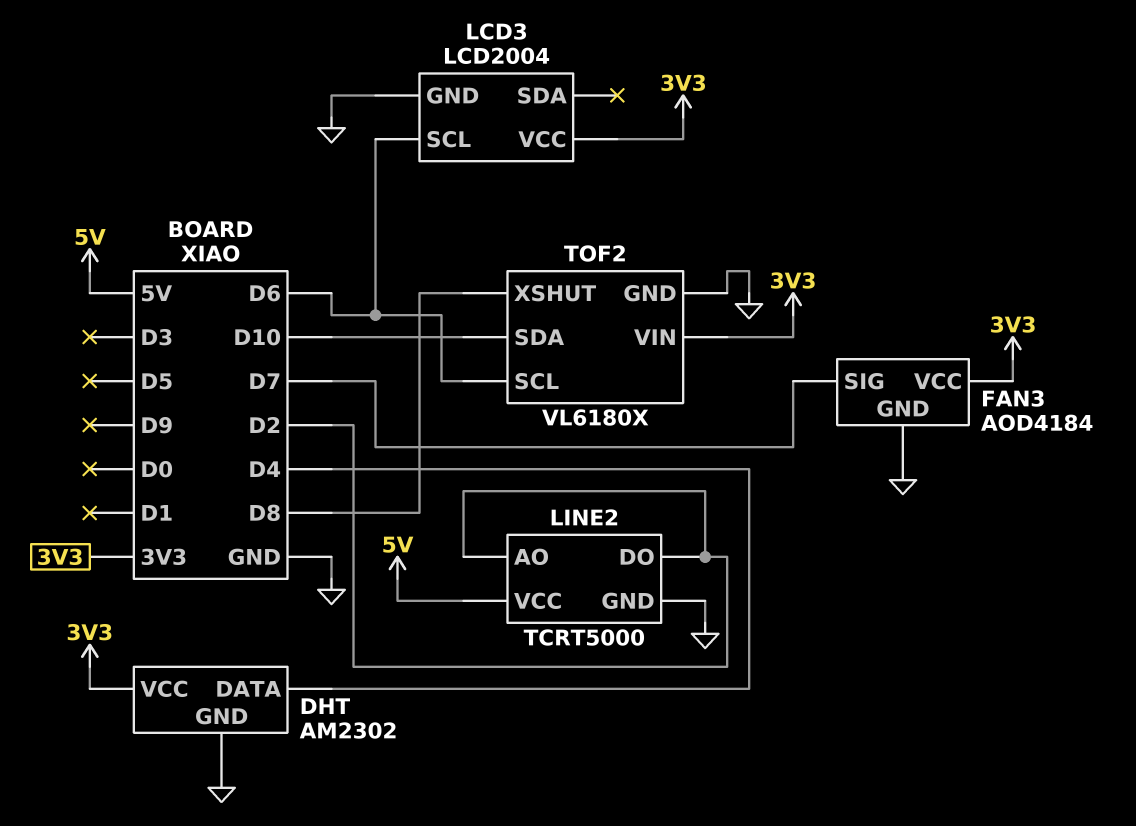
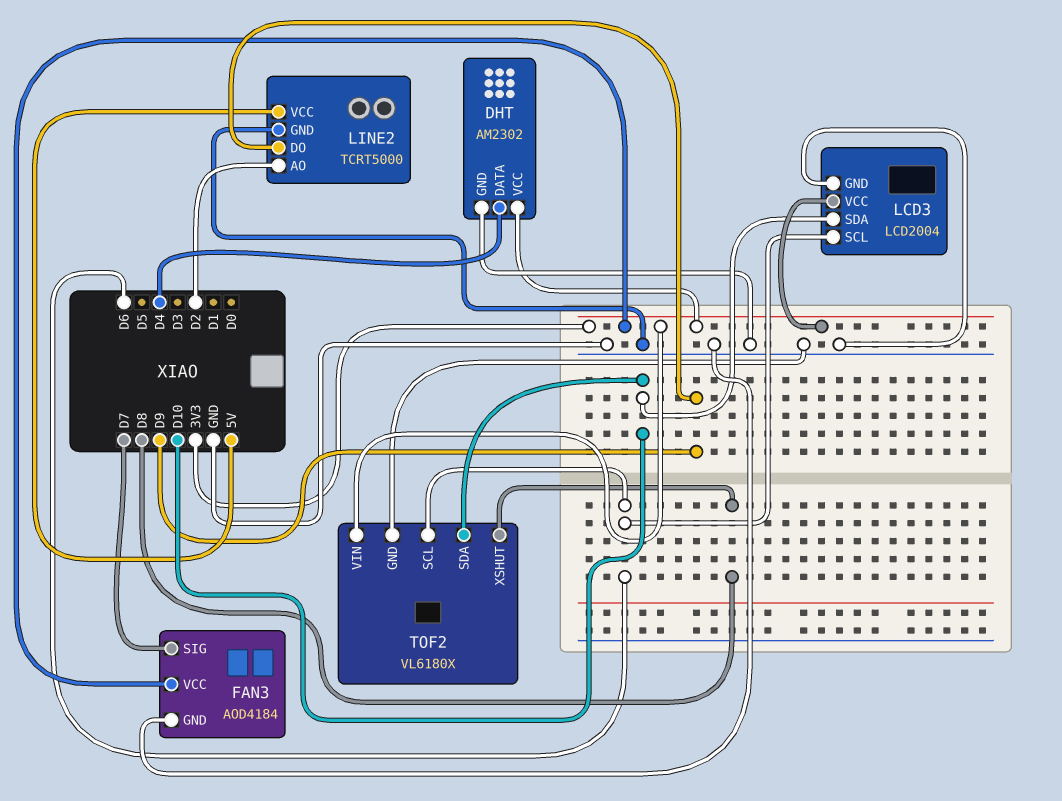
LCD3 pin SDA: none -> D10
LINE2 pin DO: D2 -> D9

